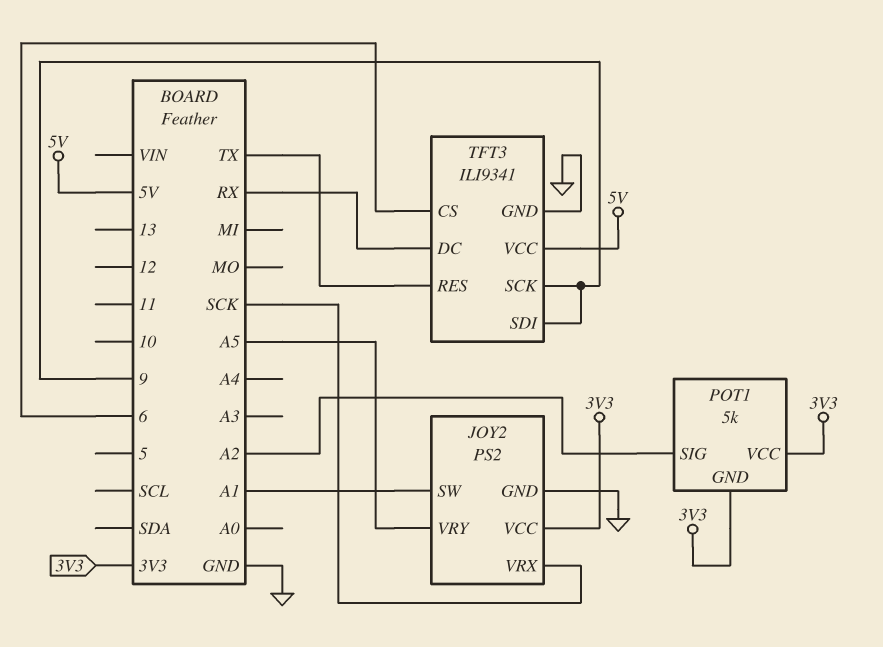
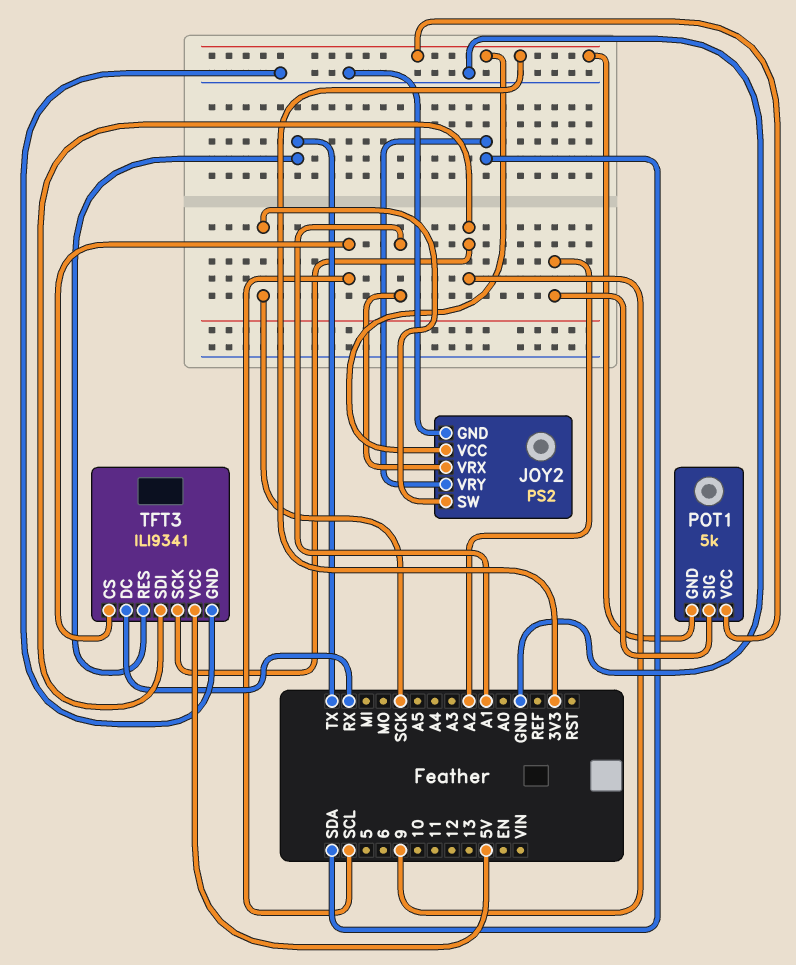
JOY2 pin SW: A1 -> SCK
JOY2 pin VRX: SCK -> A1
JOY2 pin VRY: A5 -> SDA
TFT3 pin CS: 6 -> SCL

